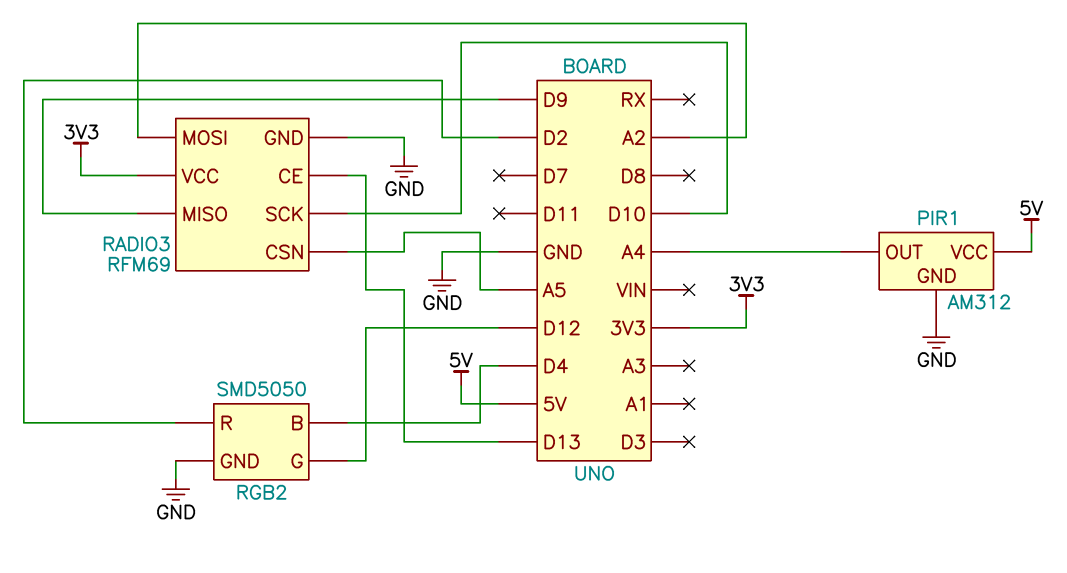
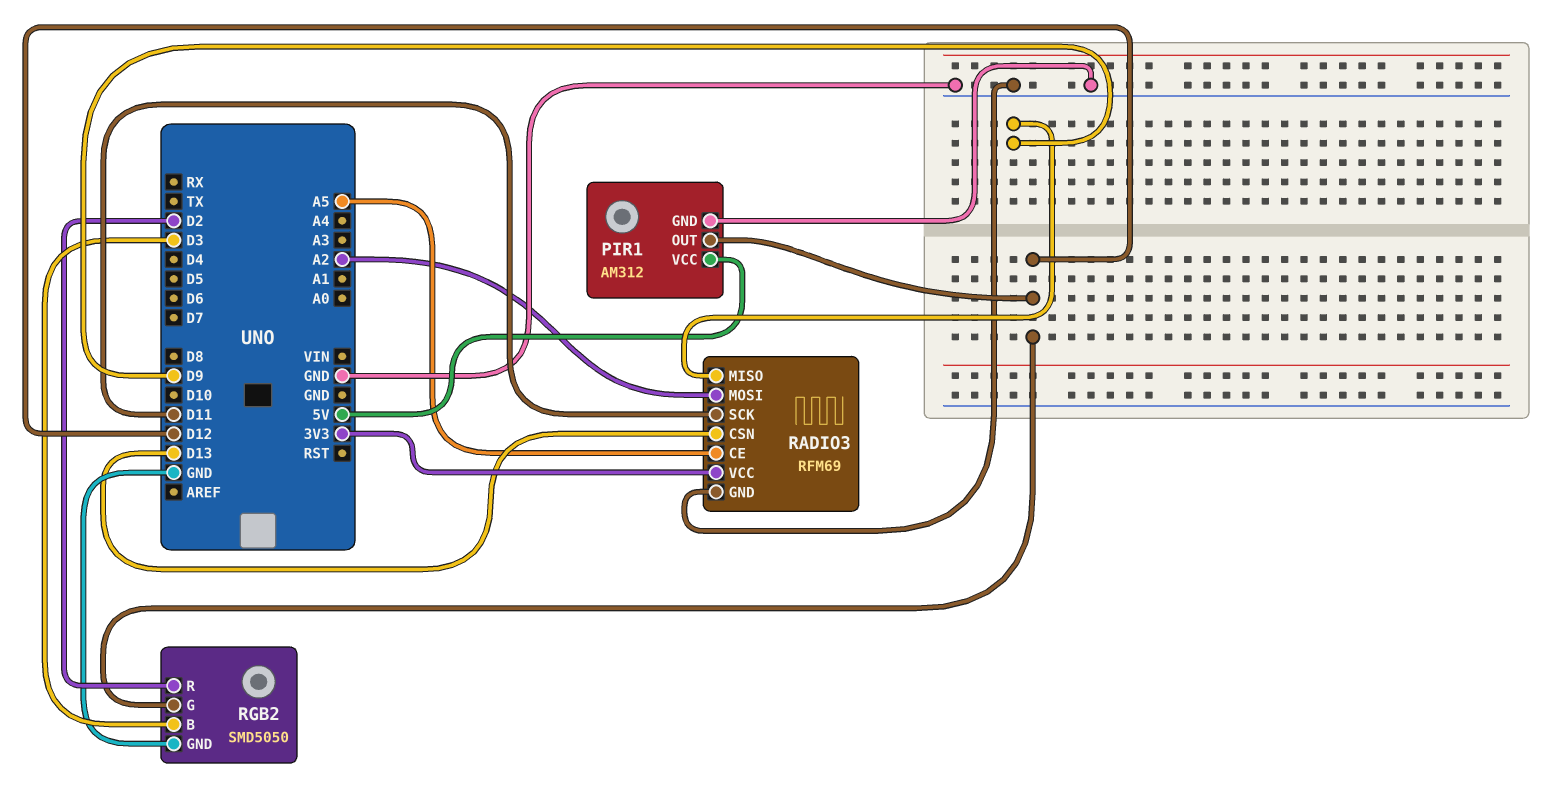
PIR1 pin OUT: A4 -> D12
RADIO3 pin CE: D13 -> A5
RADIO3 pin CSN: A5 -> D13
RADIO3 pin SCK: D10 -> D11
RGB2 pin B: D4 -> D3

